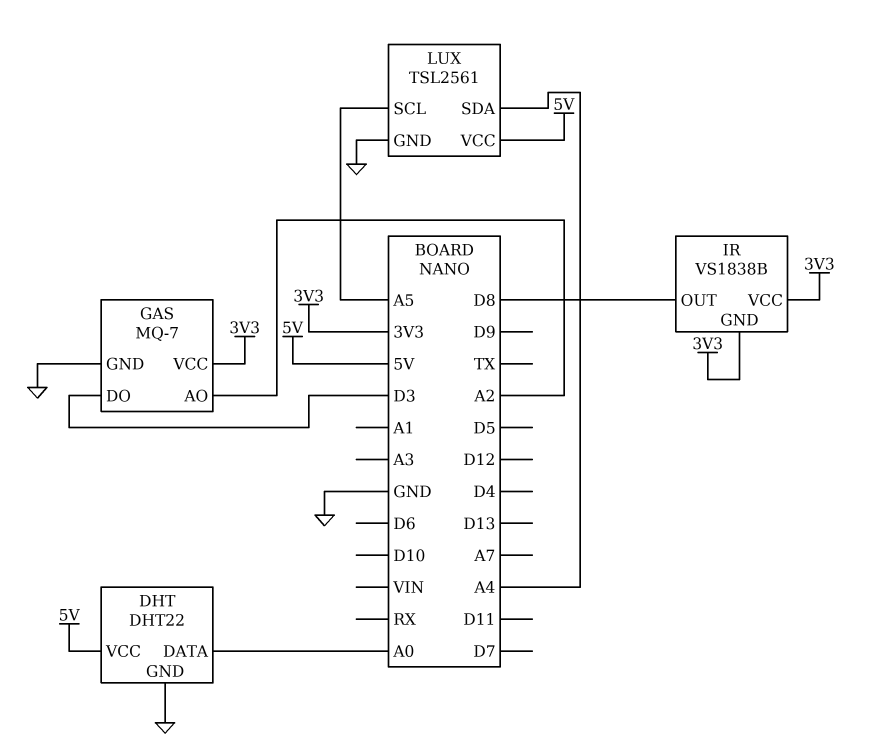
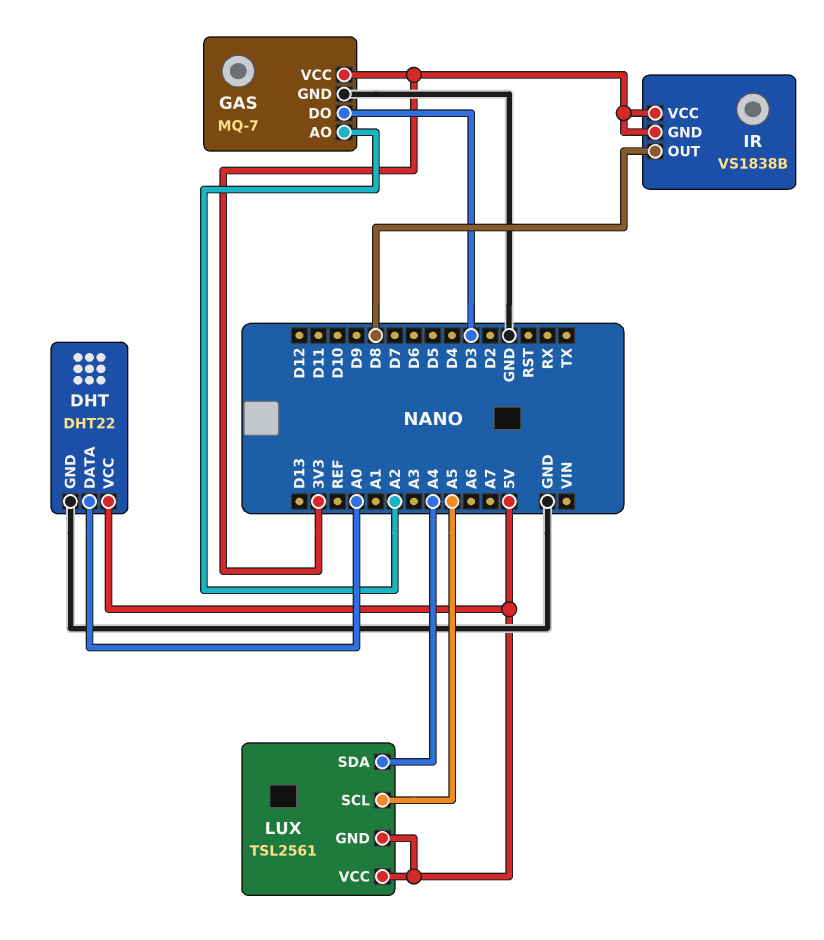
LUX pin GND: GND -> 5V

